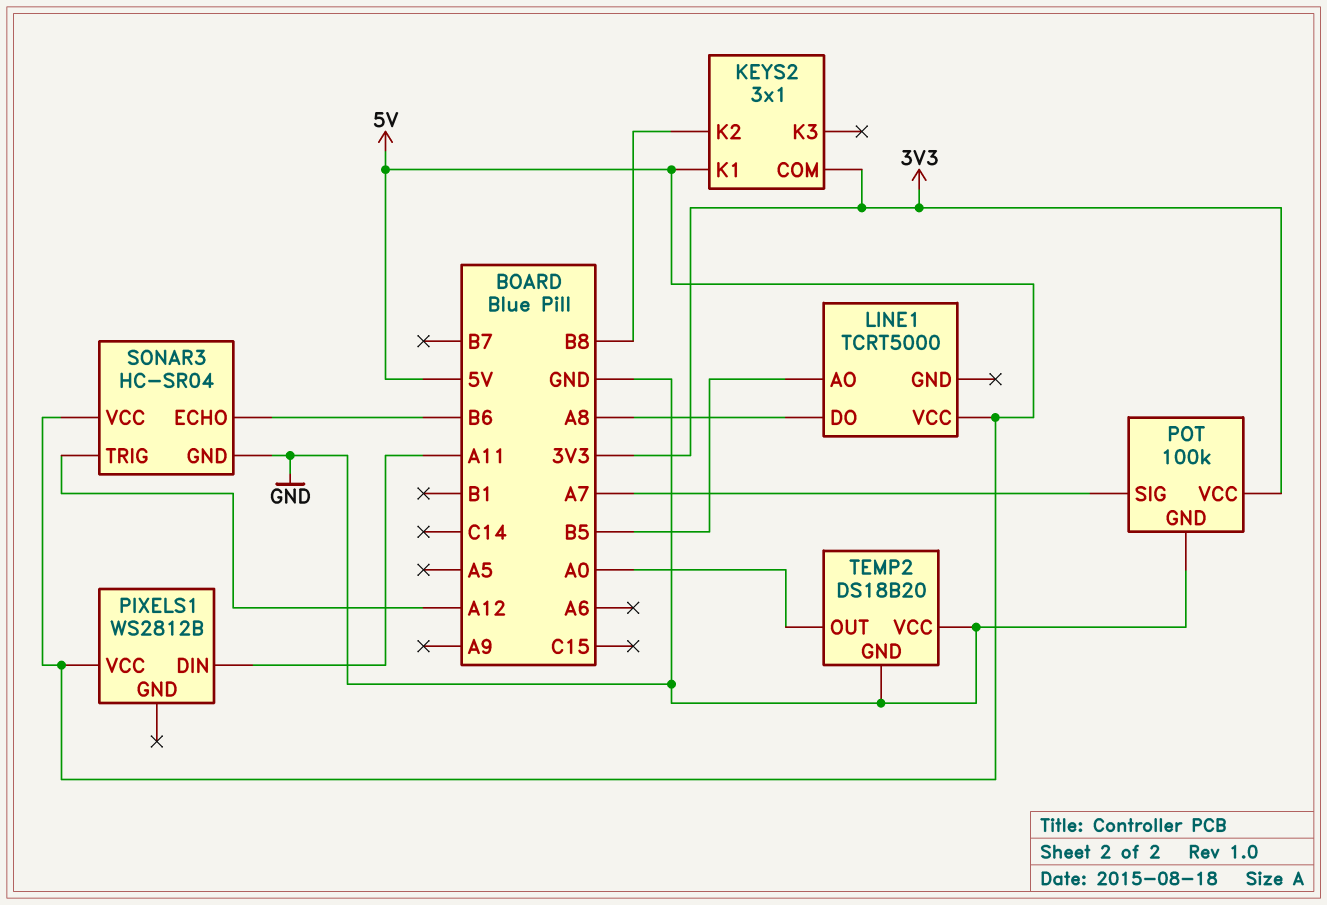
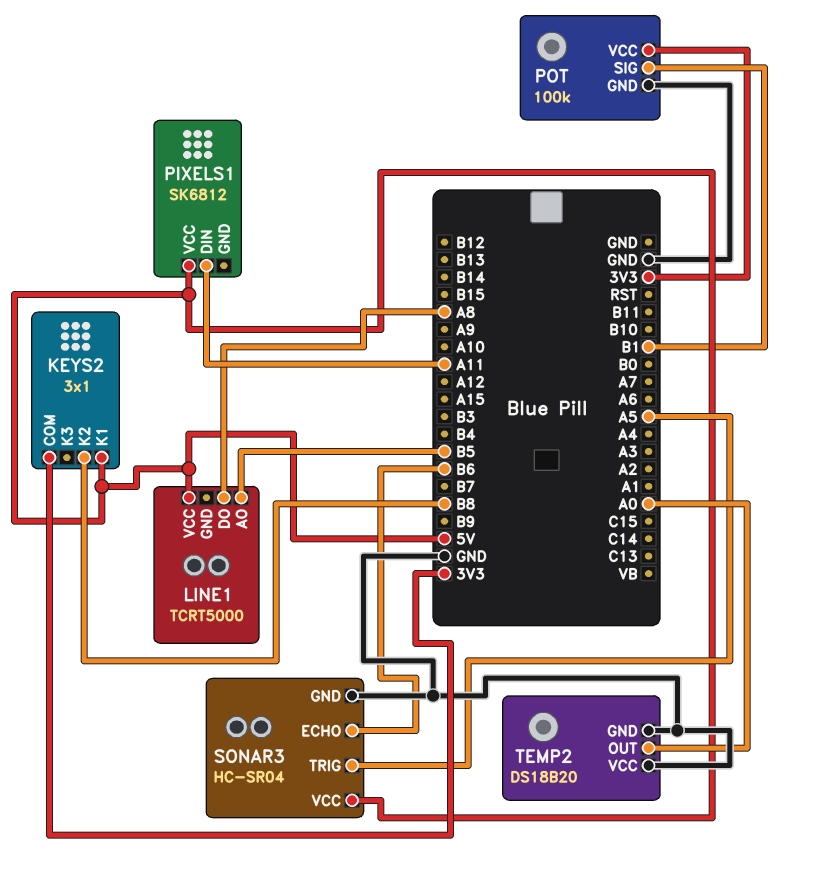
PIXELS1: WS2812B -> SK6812
POT pin SIG: A7 -> B1
SONAR3 pin TRIG: A12 -> A5

